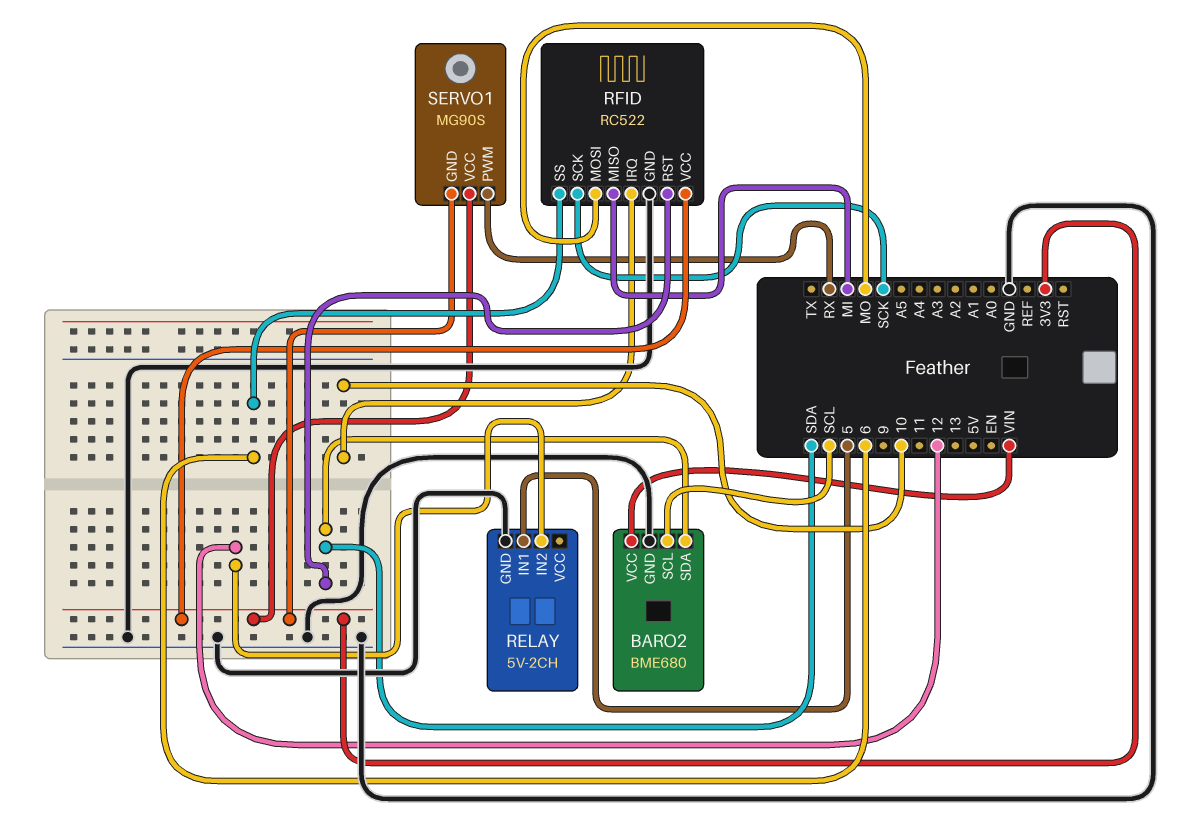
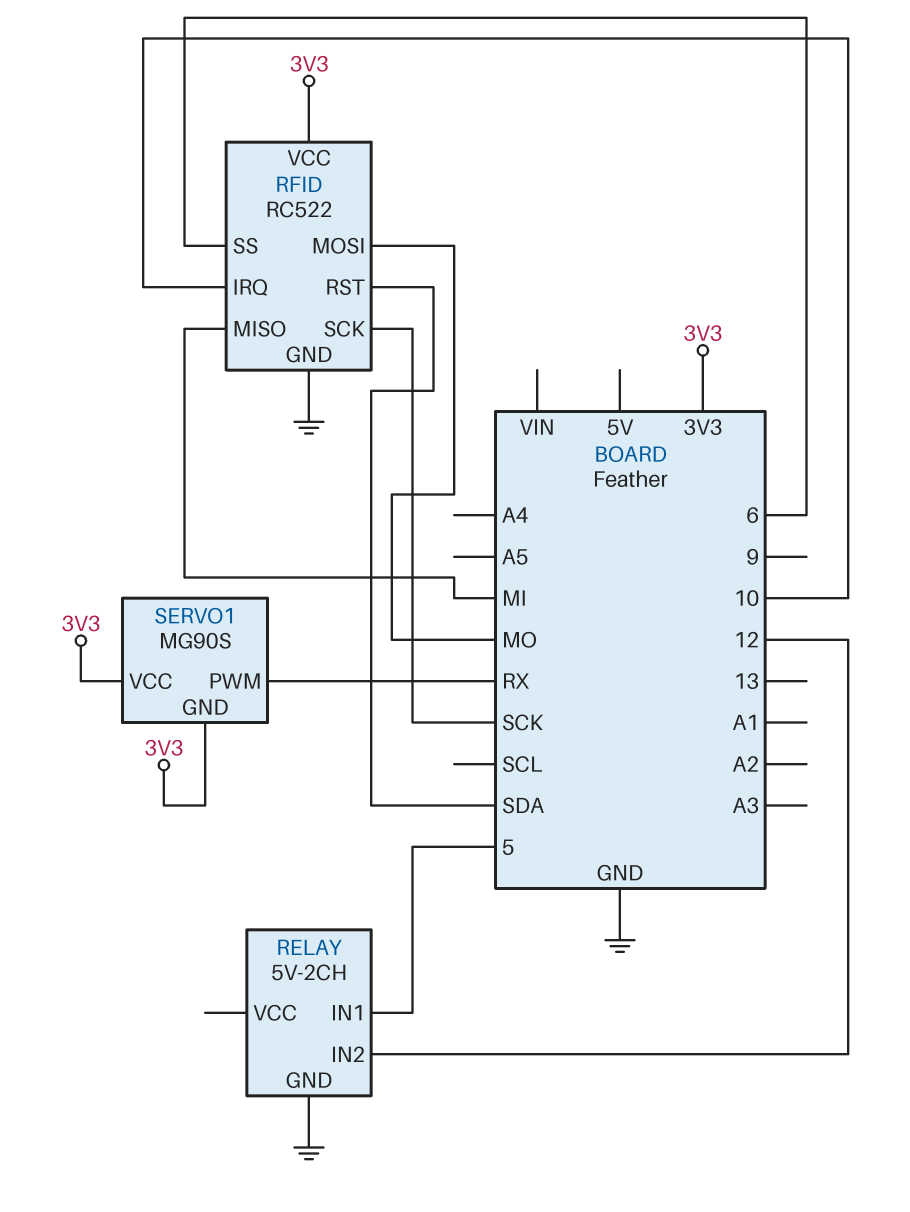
BARO2: BME680 -> none
BARO2 pin GND: GND -> none
BARO2 pin SCL: SCL -> none
BARO2 pin SDA: SDA -> none
BARO2 pin VCC: VIN -> none

